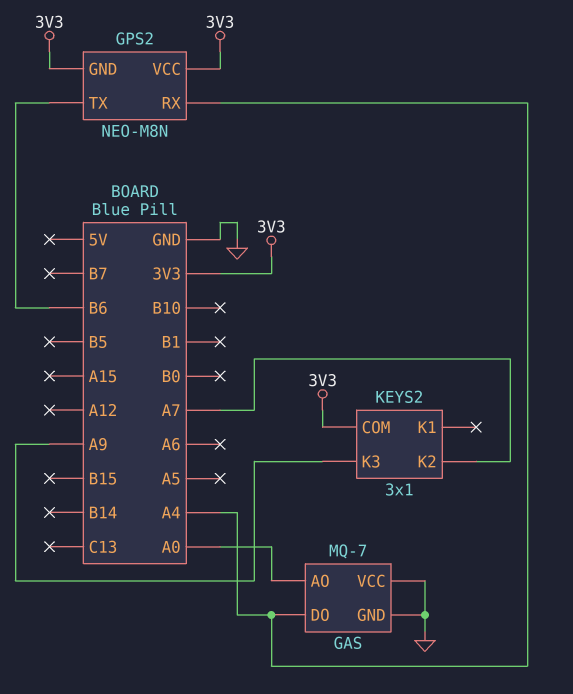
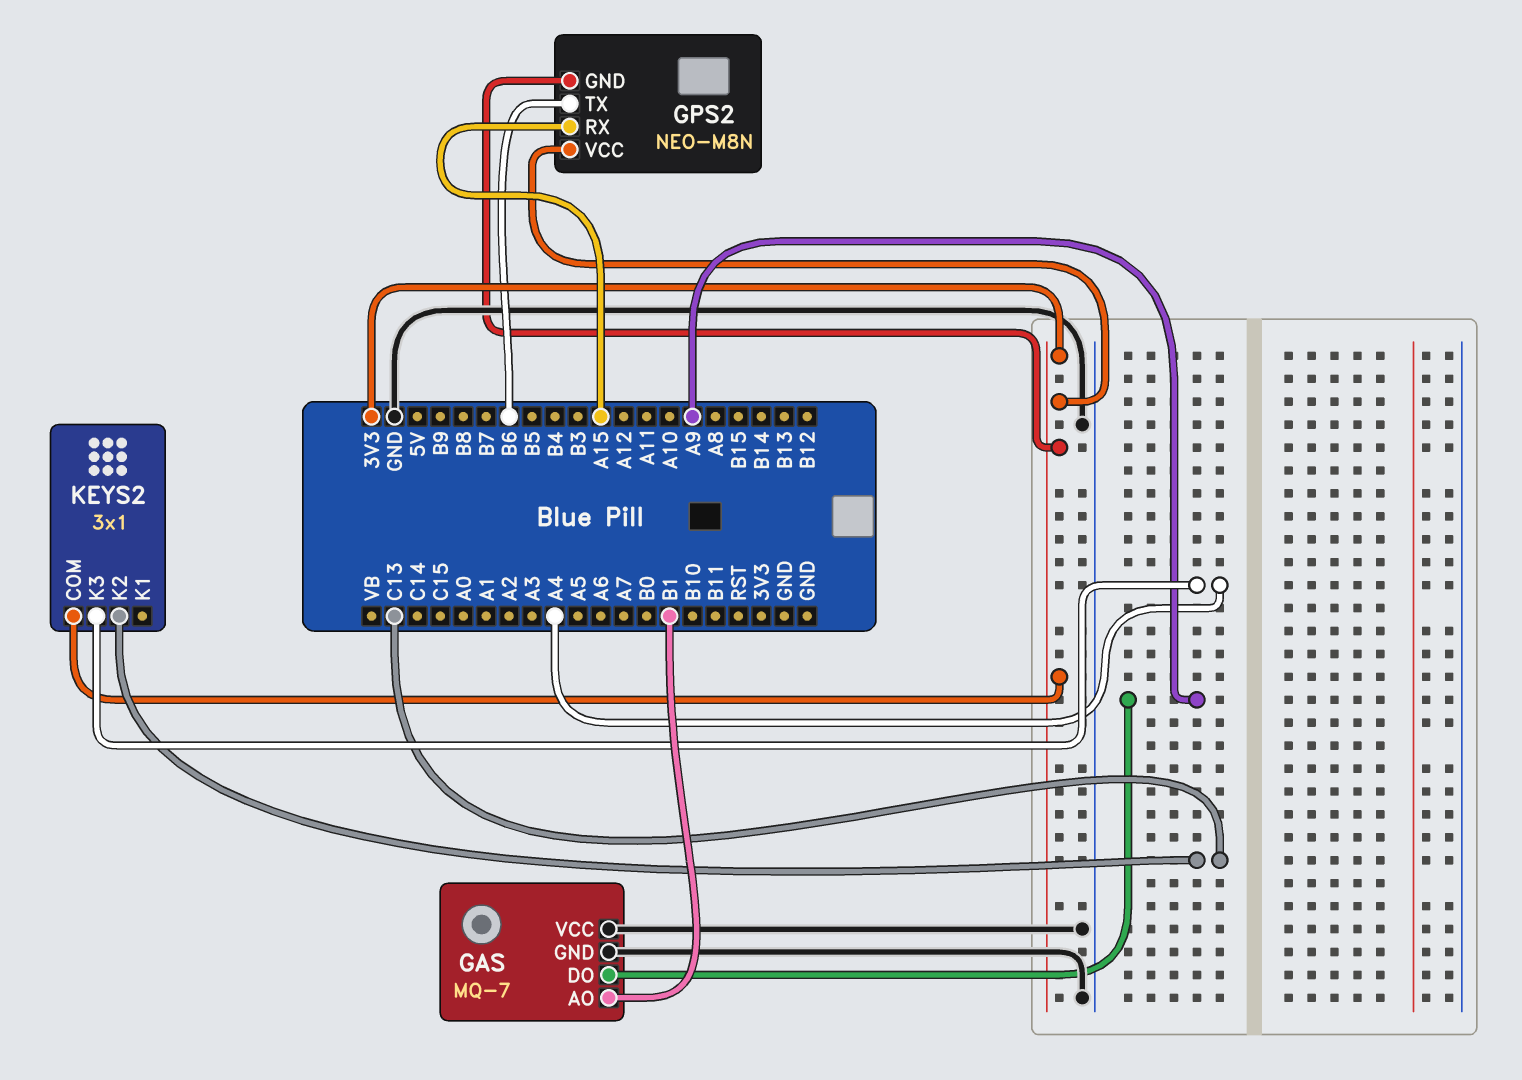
GAS pin AO: A0 -> B1
GAS pin DO: A4 -> A9
GPS2 pin RX: A4 -> A15
KEYS2 pin K2: A7 -> C13
KEYS2 pin K3: A9 -> A4

